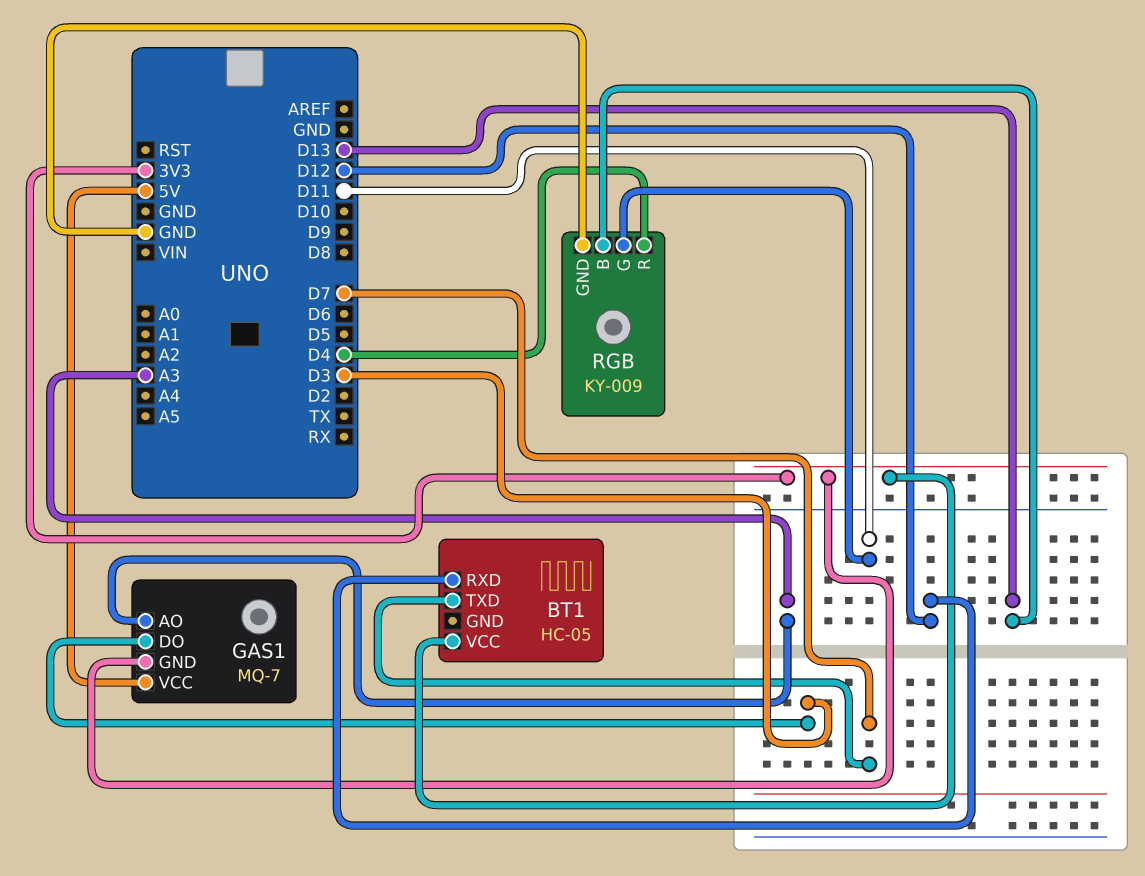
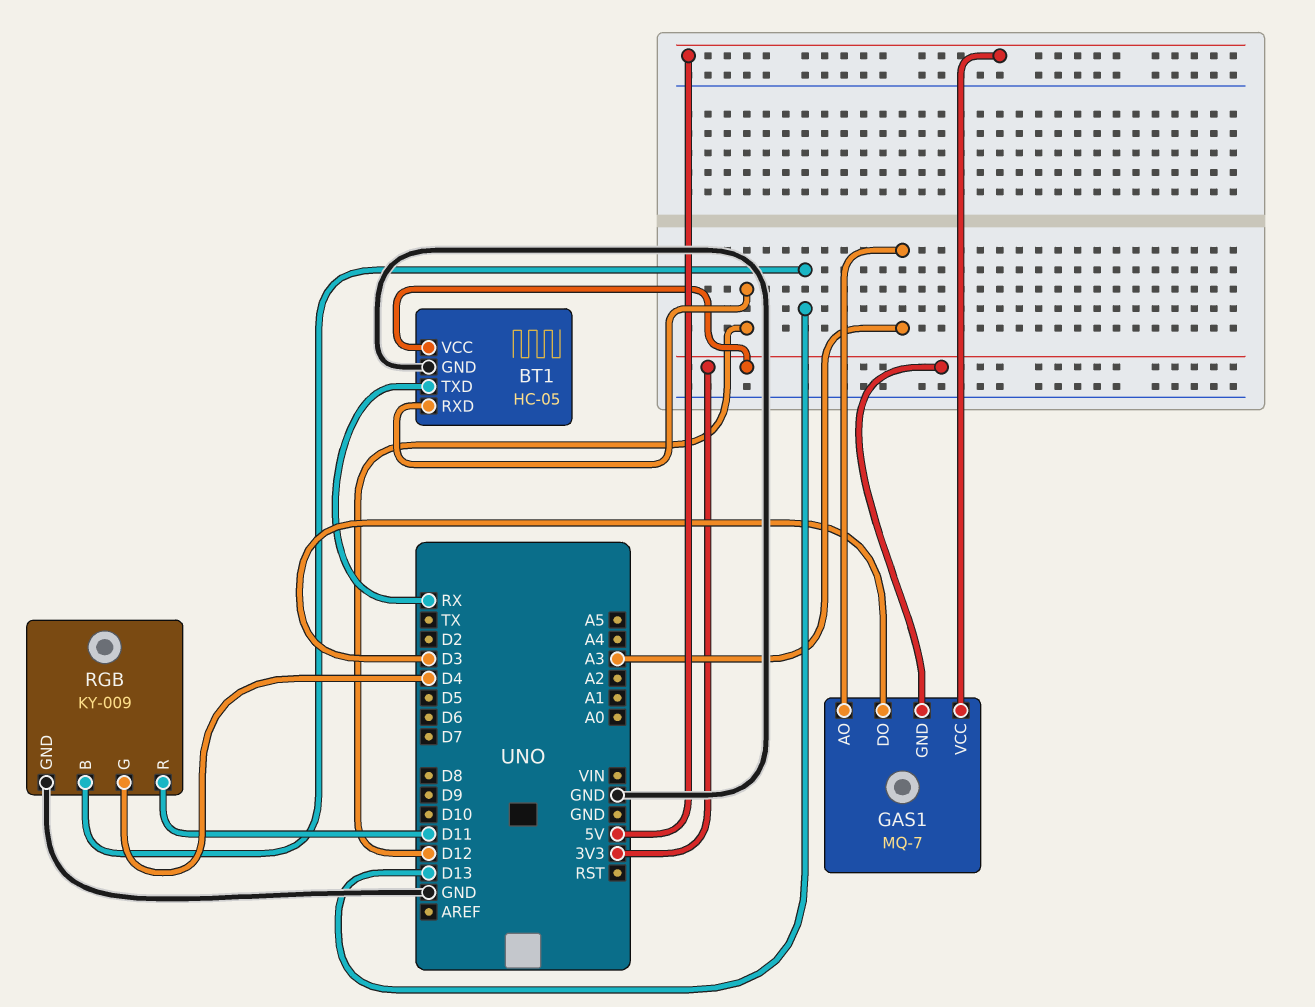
BT1 pin GND: none -> GND
BT1 pin TXD: D7 -> RX
RGB pin G: D11 -> D4
RGB pin R: D4 -> D11

